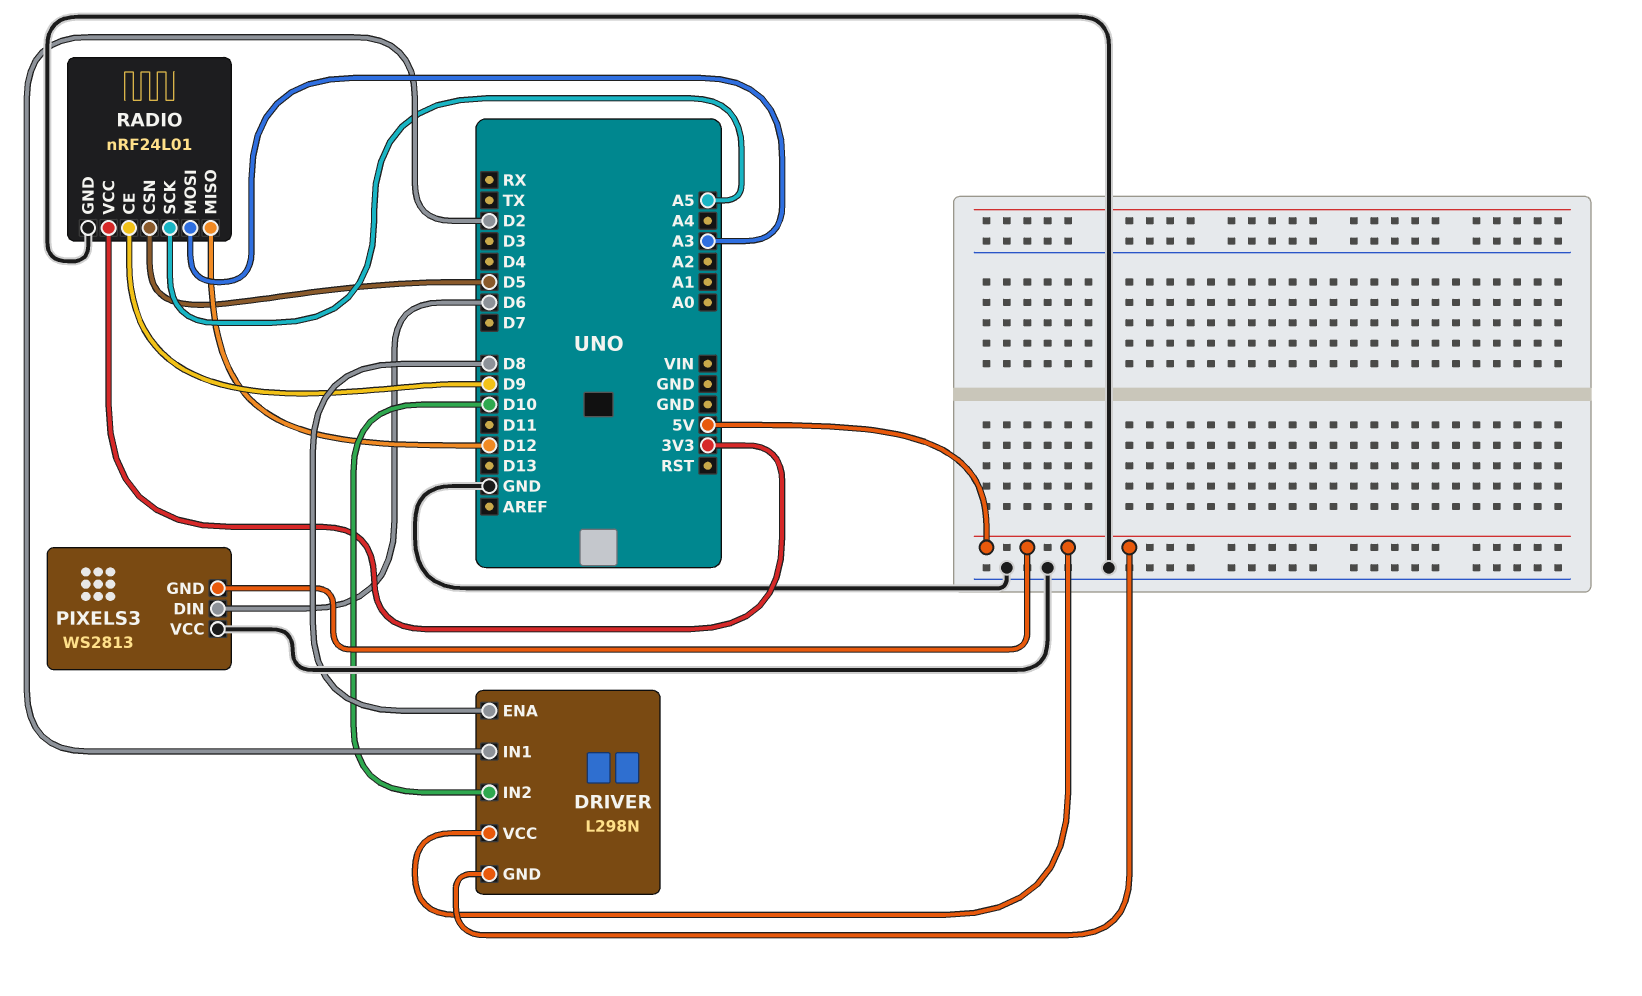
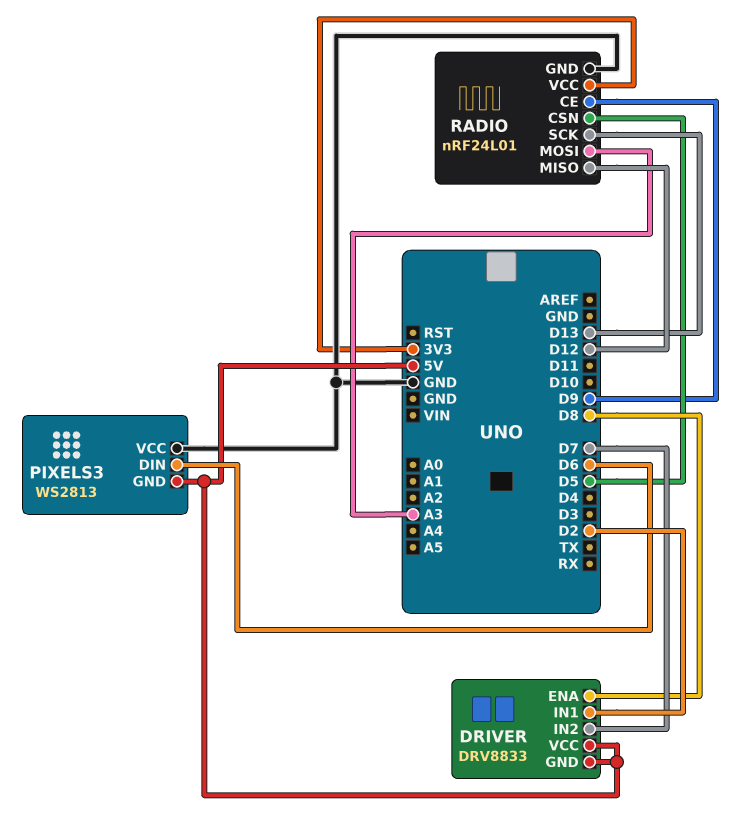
DRIVER: L298N -> DRV8833
DRIVER pin IN2: D10 -> D7
RADIO pin SCK: A5 -> D13

